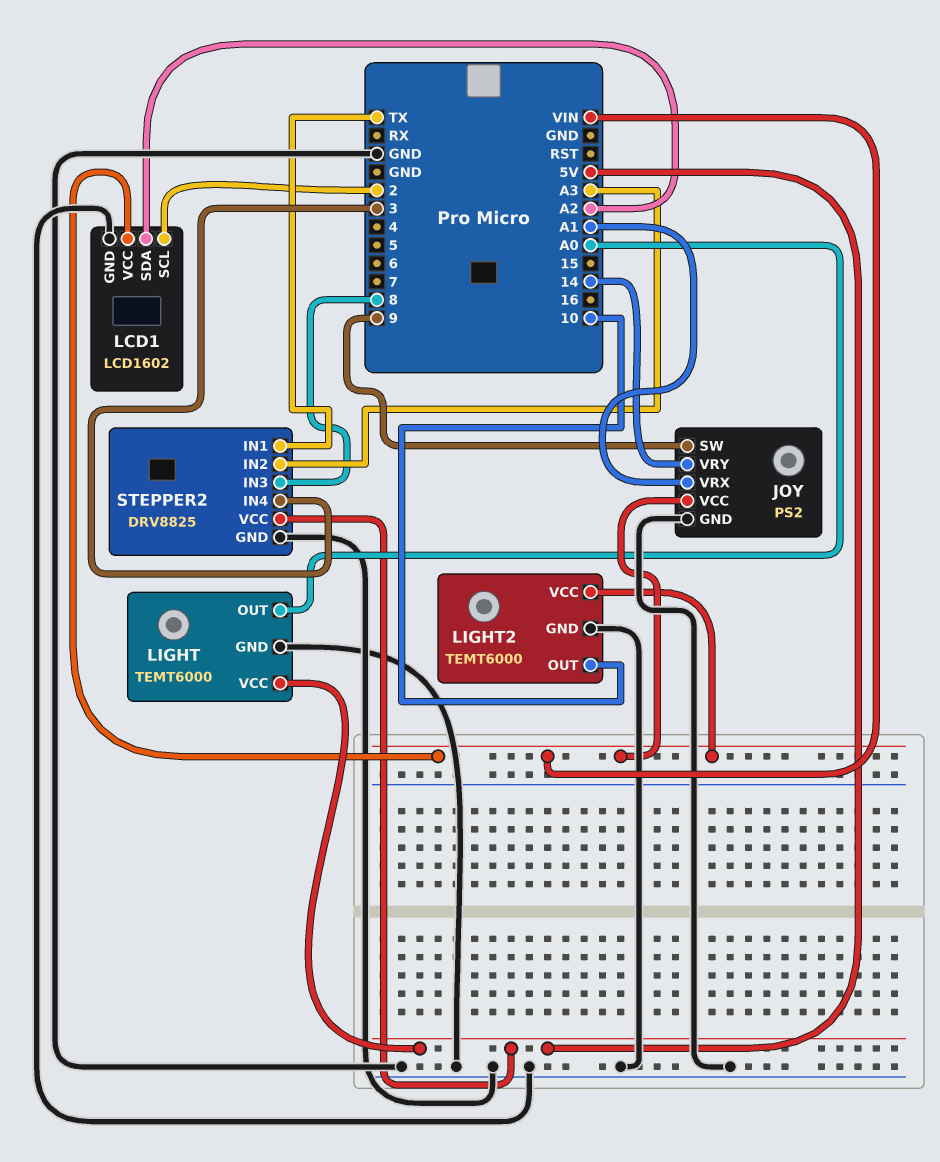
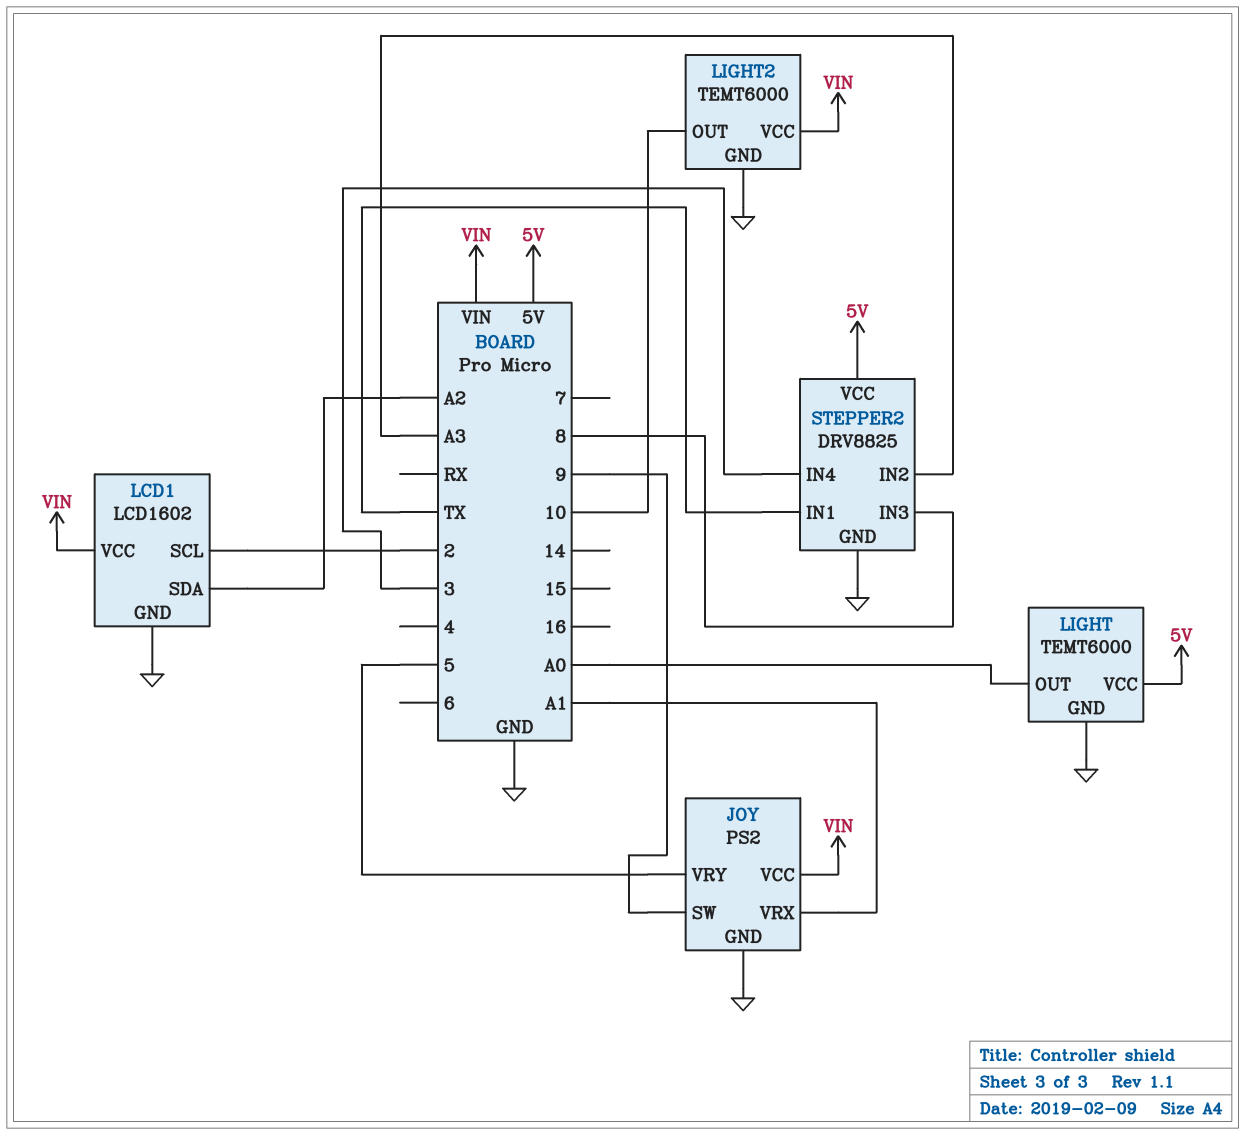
JOY pin VRY: 14 -> 5

